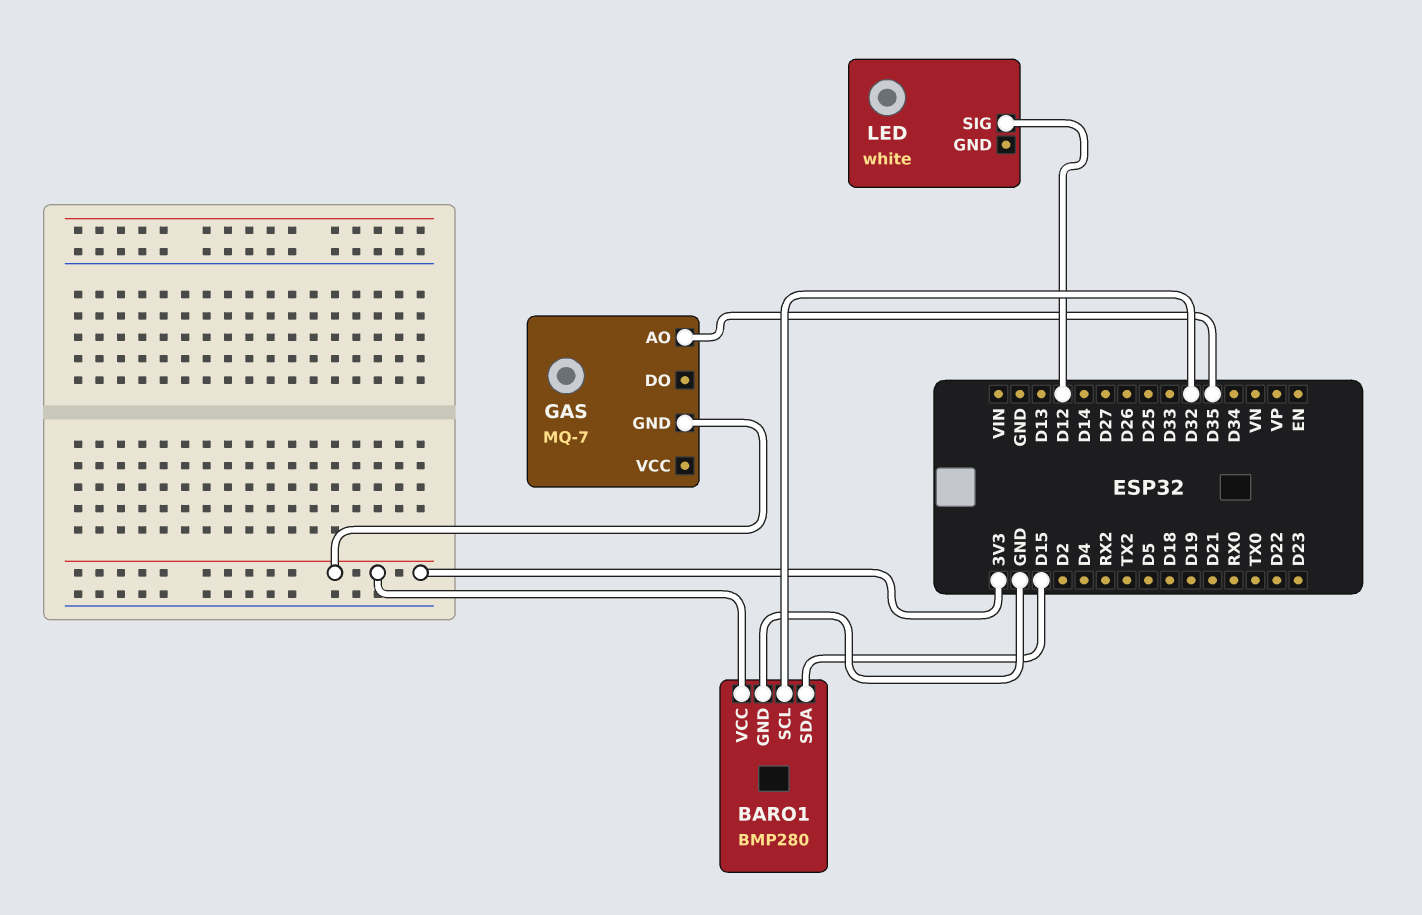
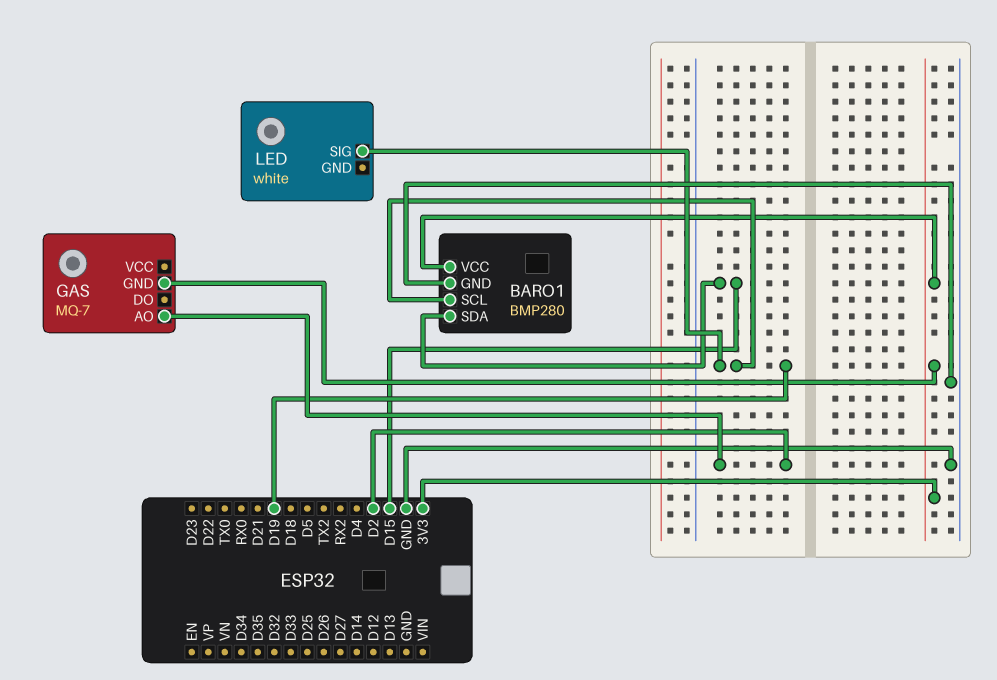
BARO1 pin SCL: D32 -> D19
GAS pin AO: D35 -> D2
LED pin SIG: D12 -> D19

